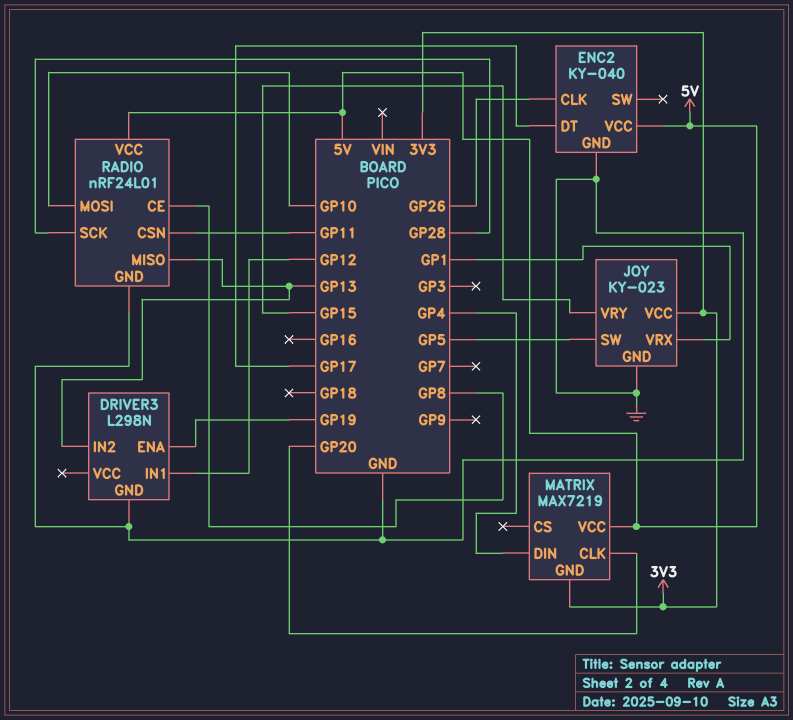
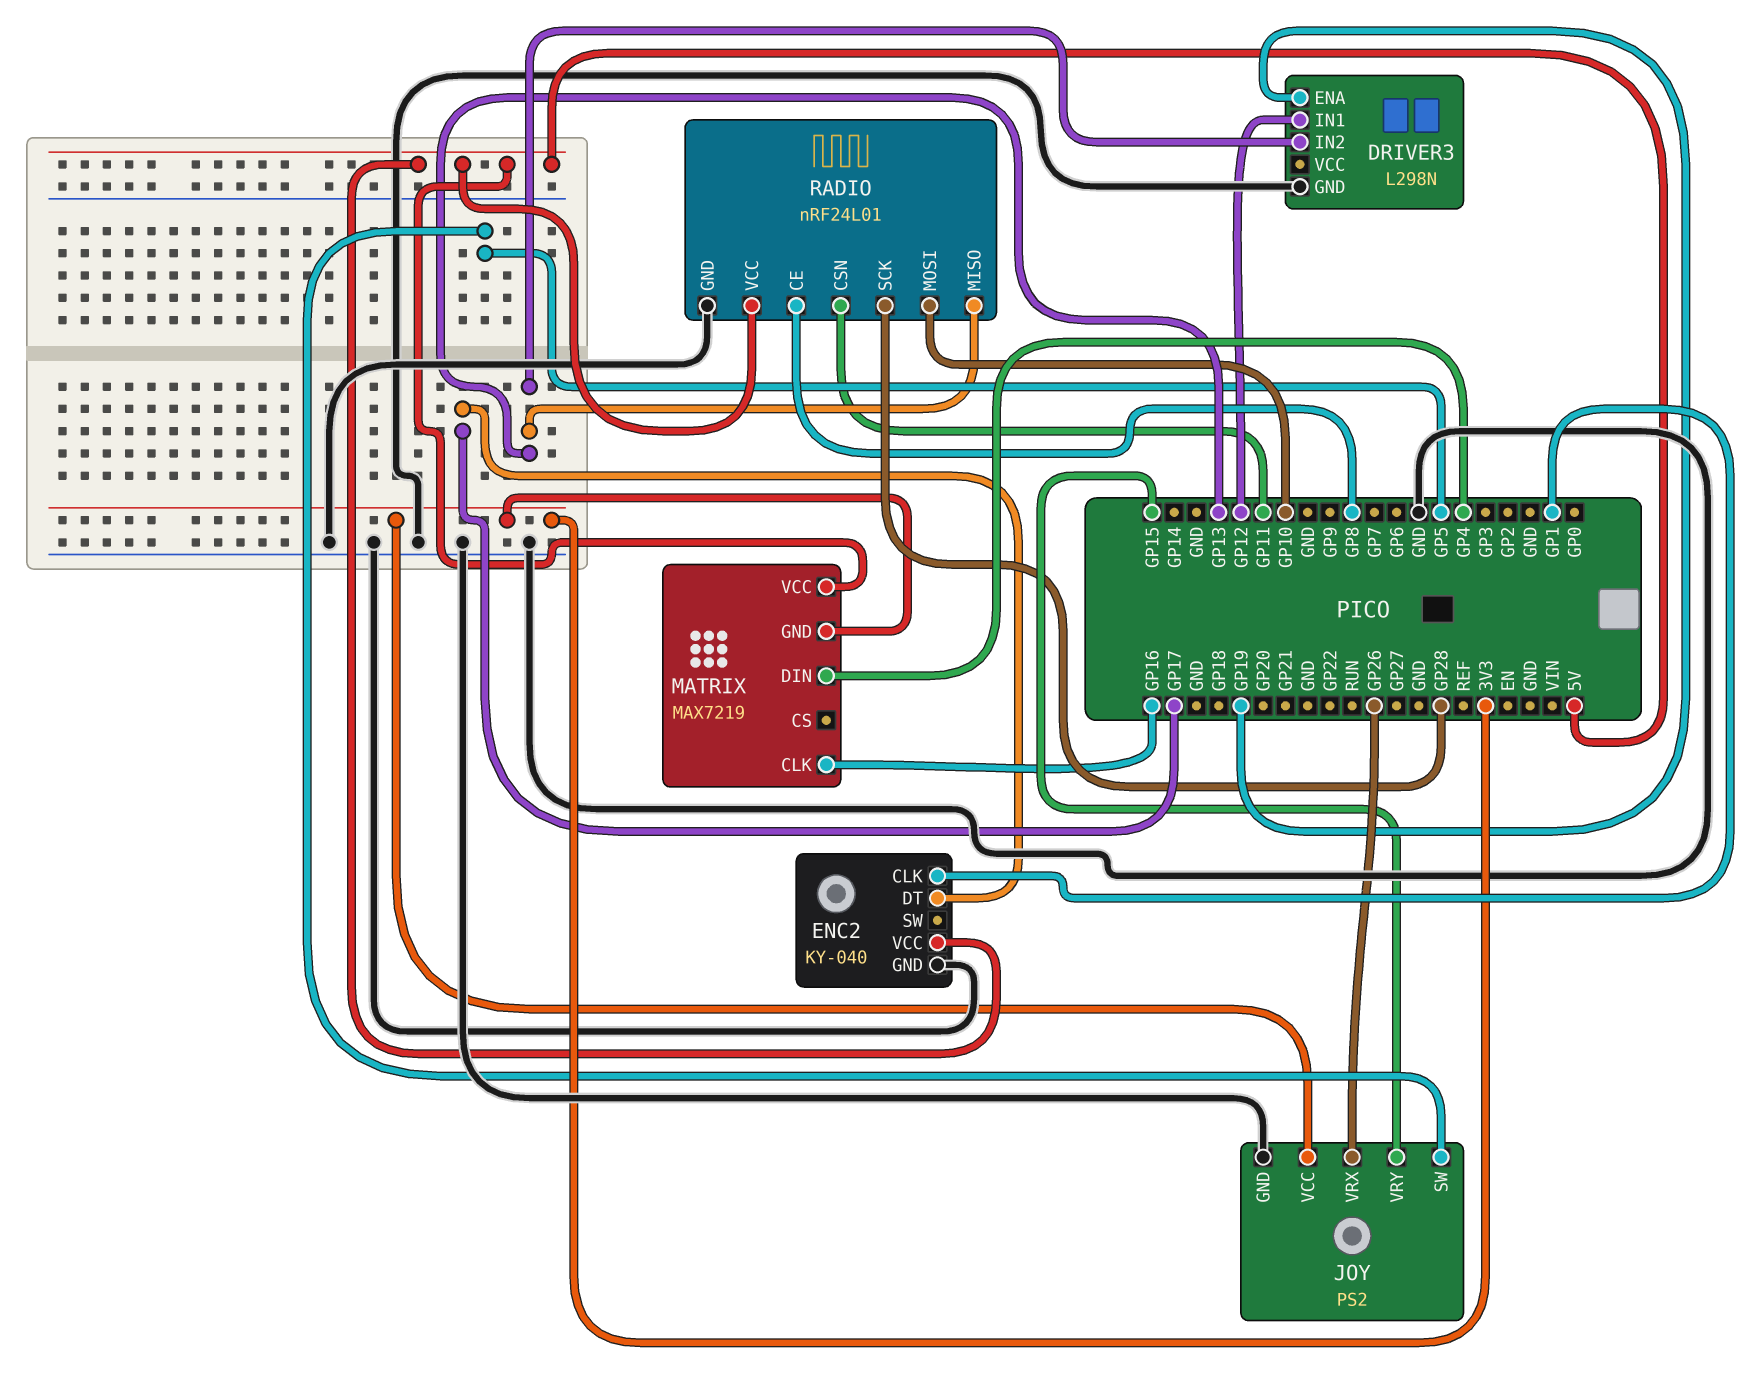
ENC2 pin CLK: GP26 -> GP1
JOY: KY-023 -> PS2
JOY pin VRX: GP1 -> GP26
MATRIX pin CLK: GP20 -> GP16

